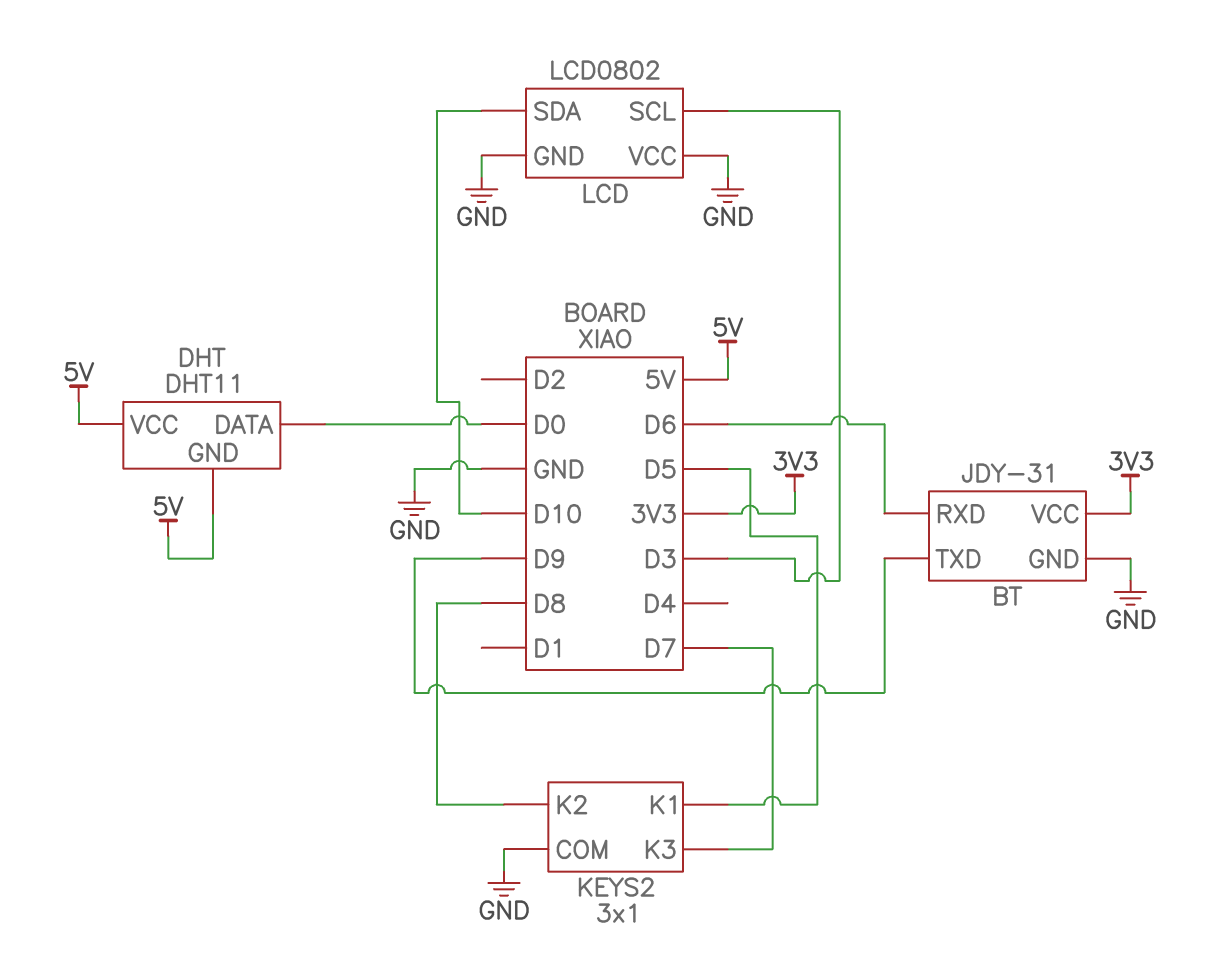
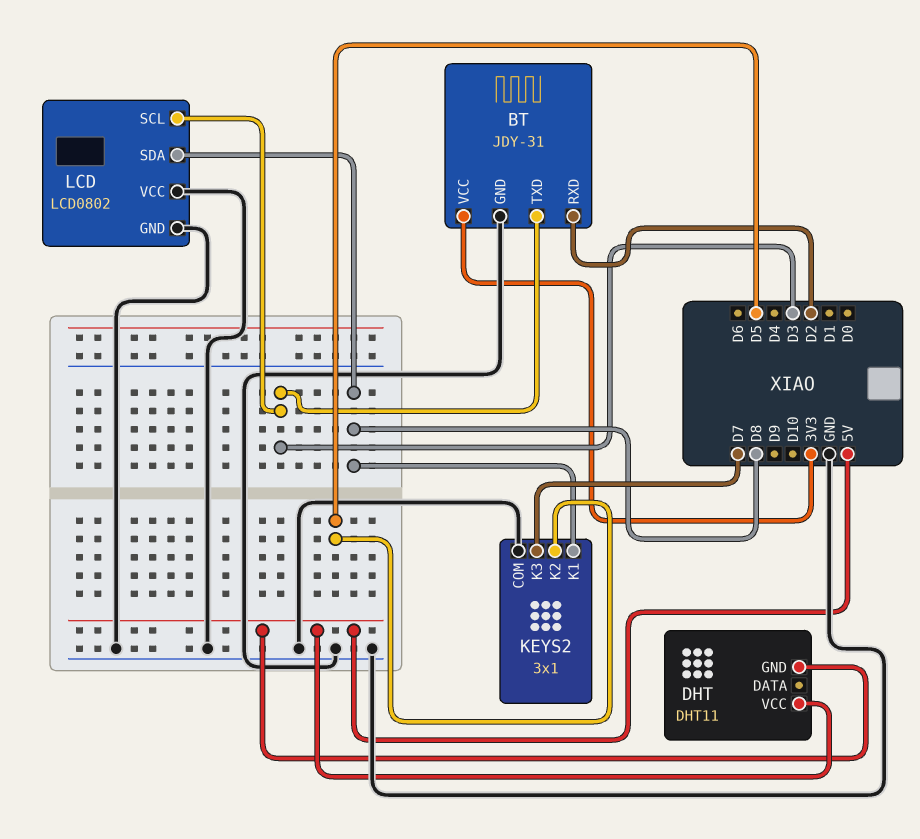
BT pin RXD: D6 -> D2
BT pin TXD: D9 -> D3
DHT pin DATA: D0 -> none
KEYS2 pin K1: D5 -> D8
KEYS2 pin K2: D8 -> D5
LCD pin SDA: D10 -> D8

